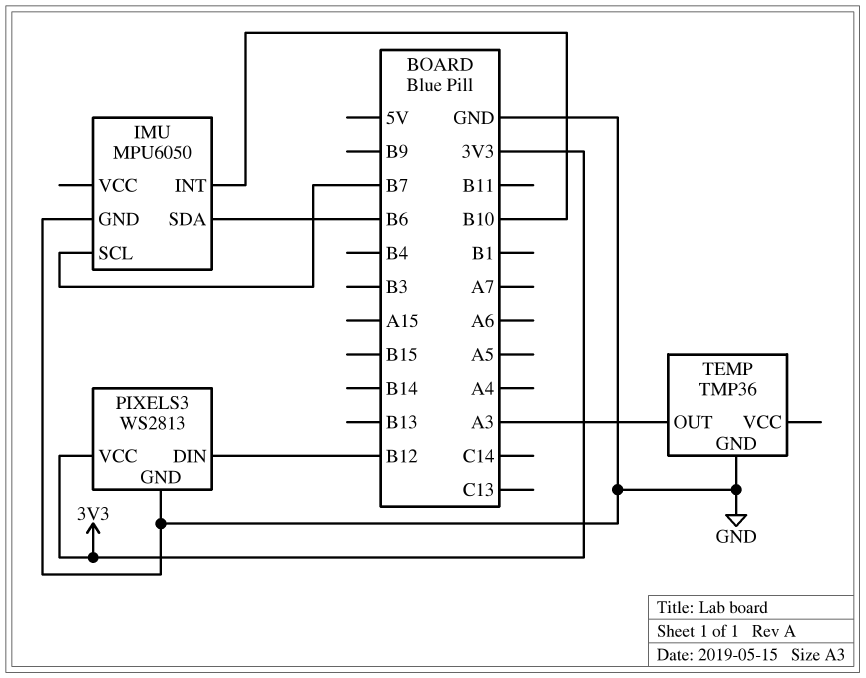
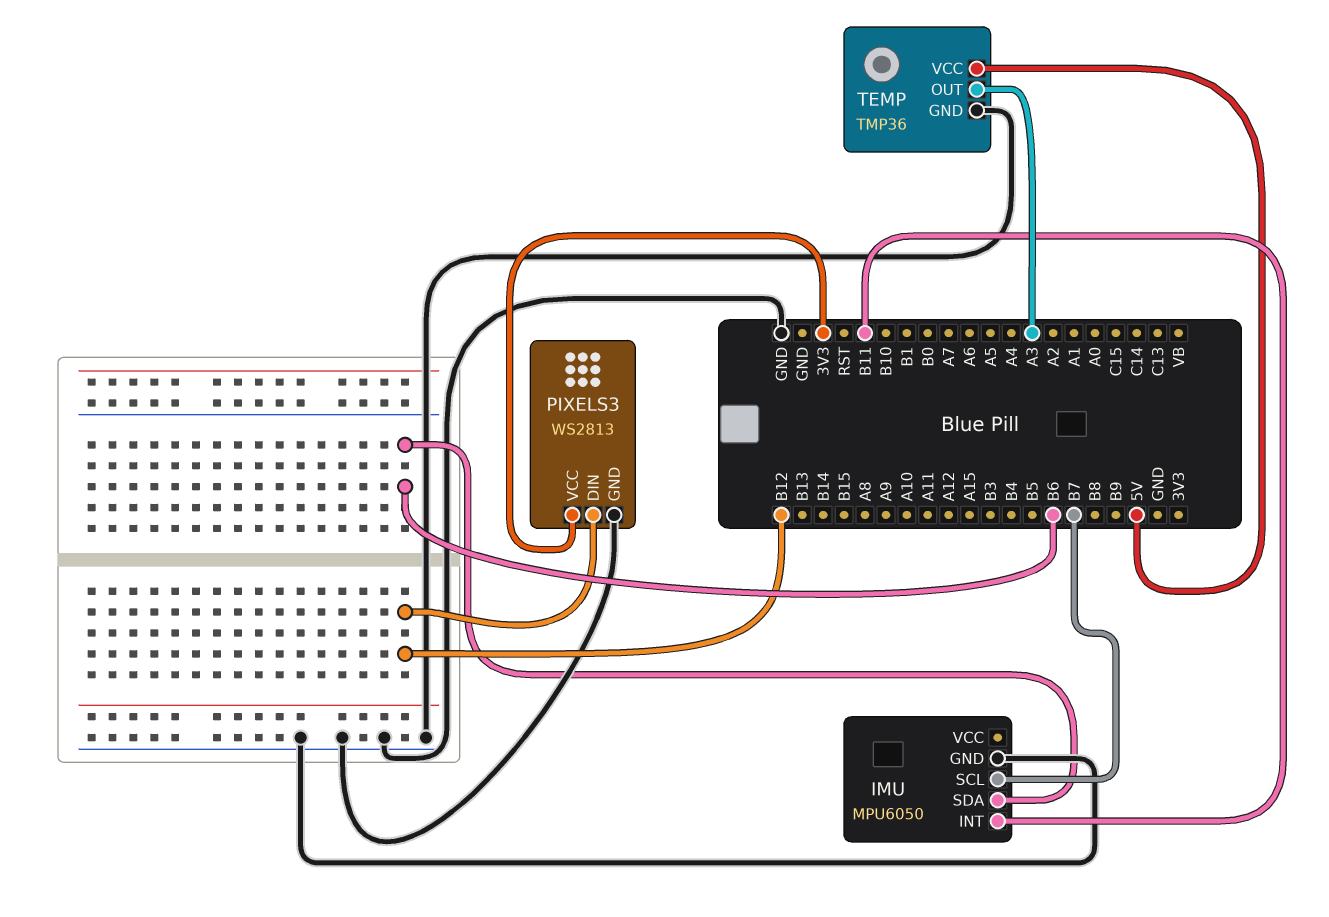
IMU pin INT: B10 -> B11
TEMP pin VCC: none -> 5V

